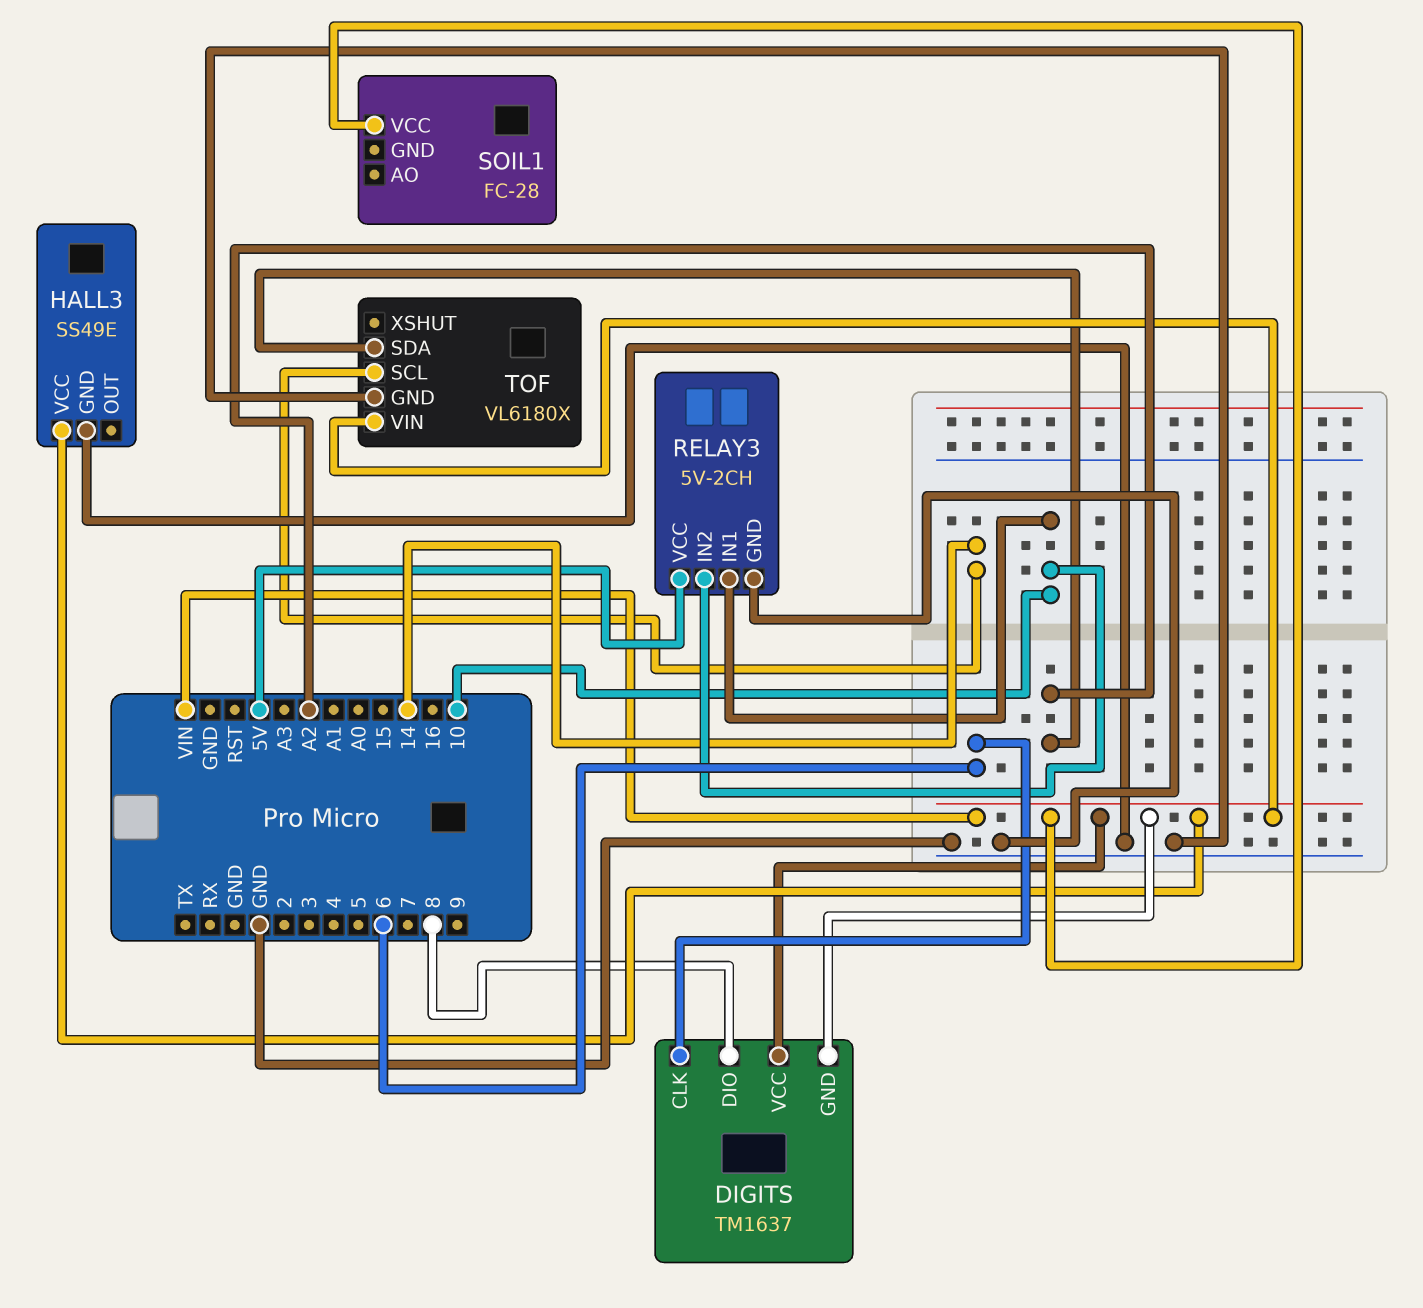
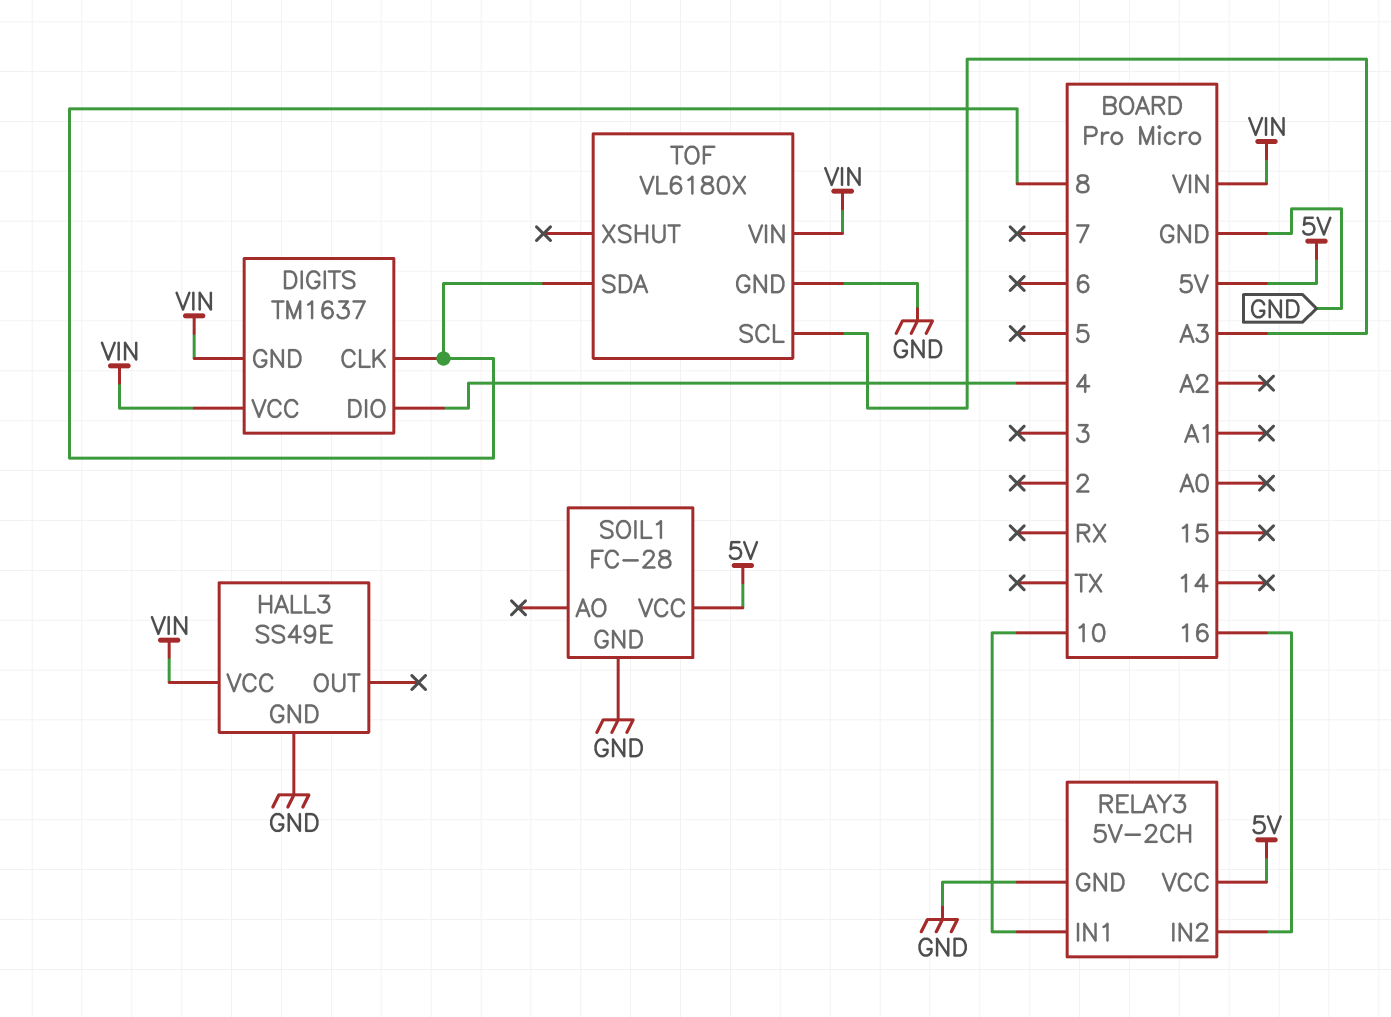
DIGITS pin CLK: 6 -> 8
DIGITS pin DIO: 8 -> 4
RELAY3 pin IN2: 10 -> 16
SOIL1 pin GND: none -> GND
SOIL1 pin VCC: VIN -> 5V
TOF pin SCL: 14 -> A3
TOF pin SDA: A2 -> 8

